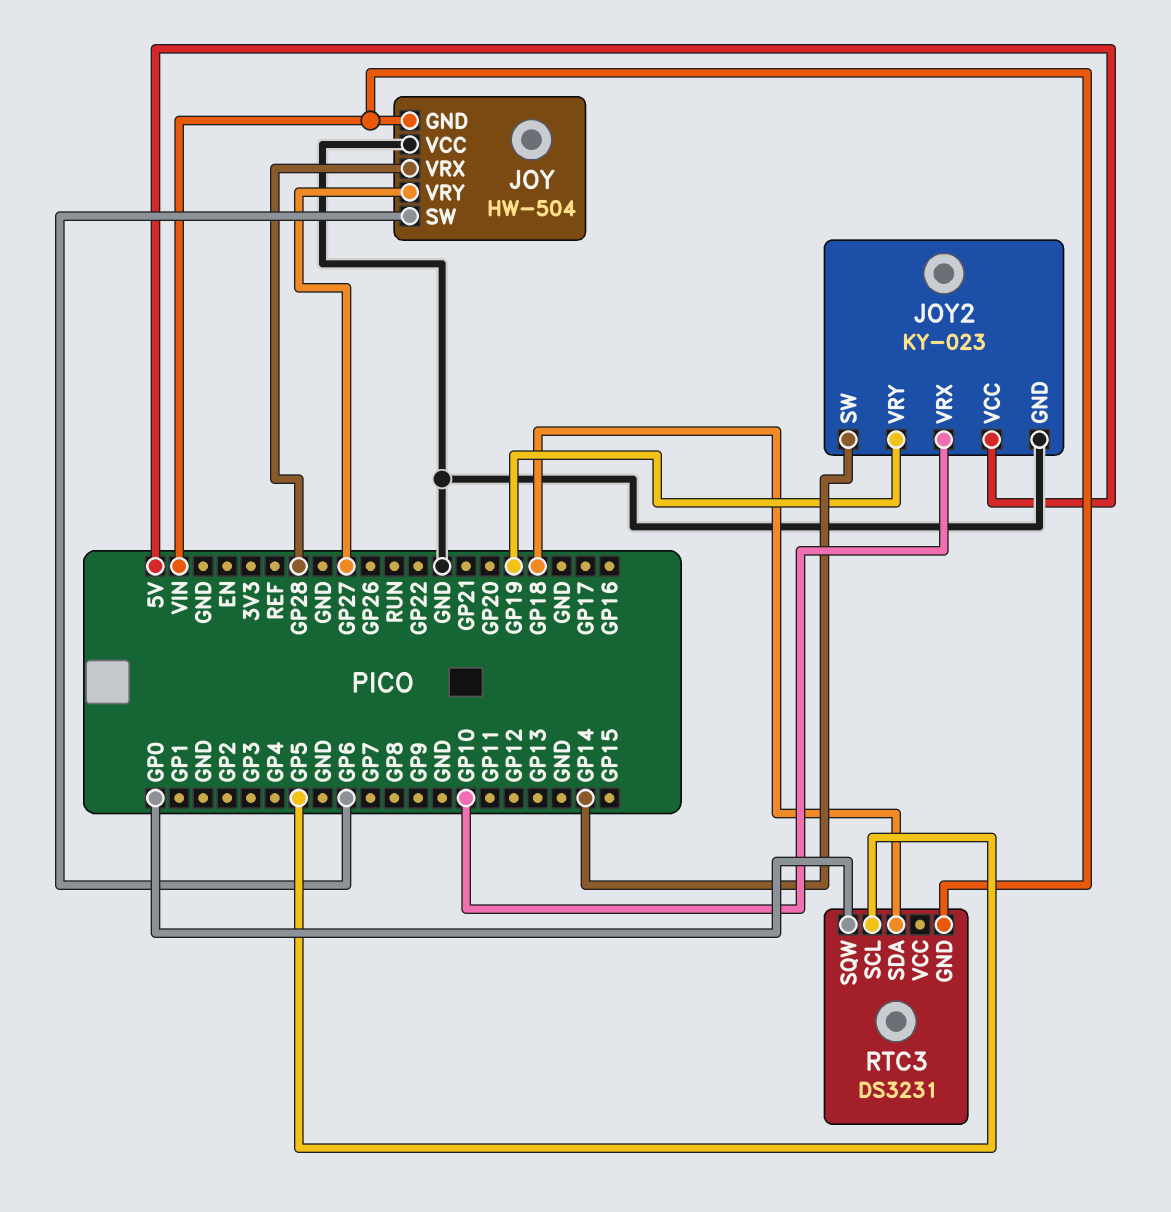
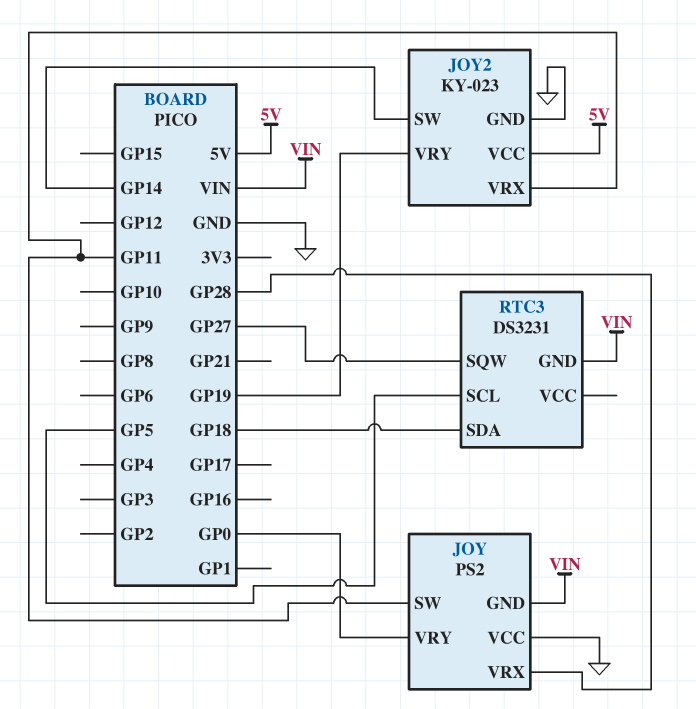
JOY: HW-504 -> PS2
JOY pin SW: GP6 -> GP11
JOY pin VRY: GP27 -> GP0
JOY2 pin VRX: GP10 -> GP11
RTC3 pin SQW: GP0 -> GP27

